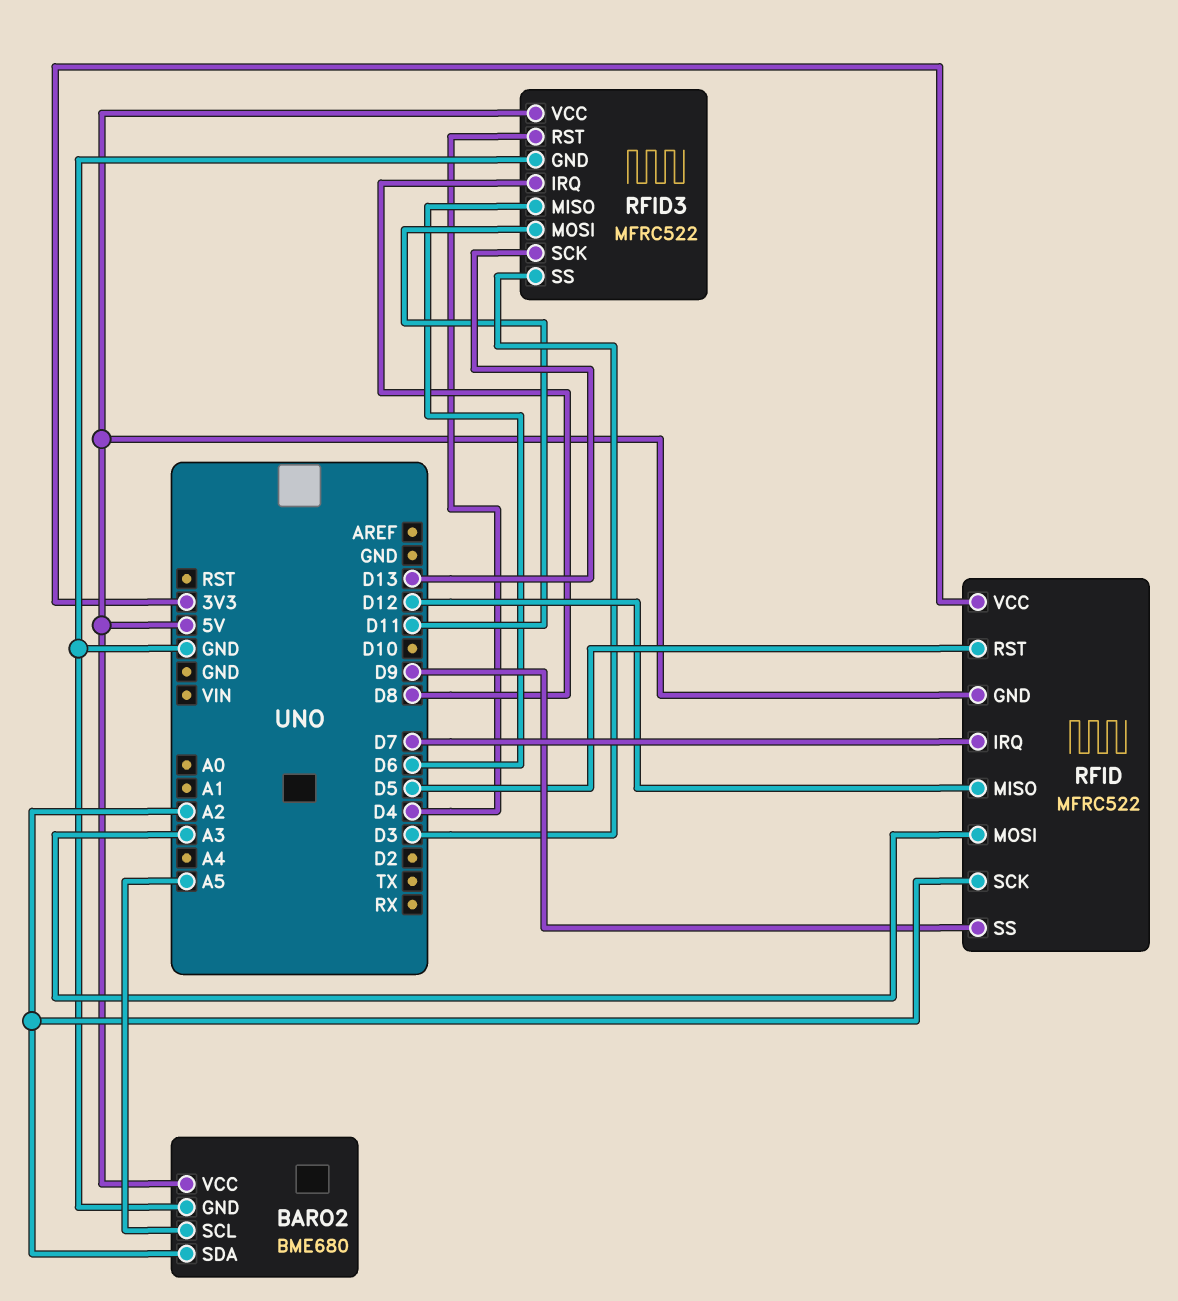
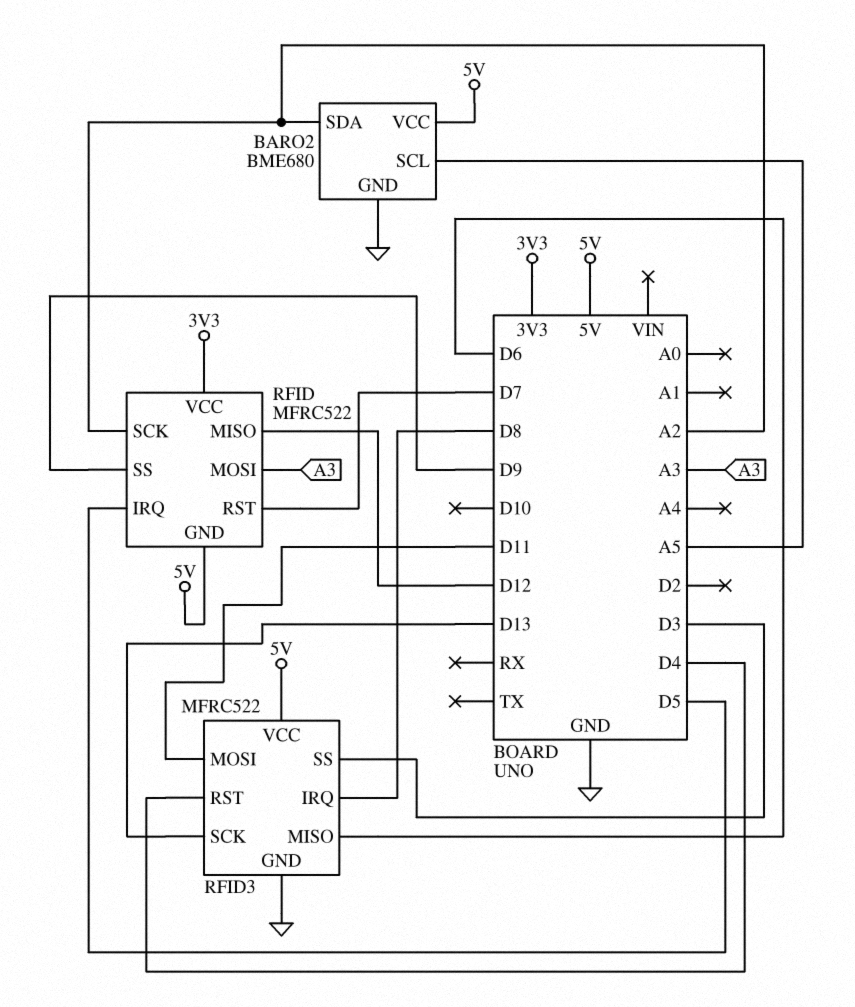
RFID pin IRQ: D7 -> D5
RFID pin RST: D5 -> D7

